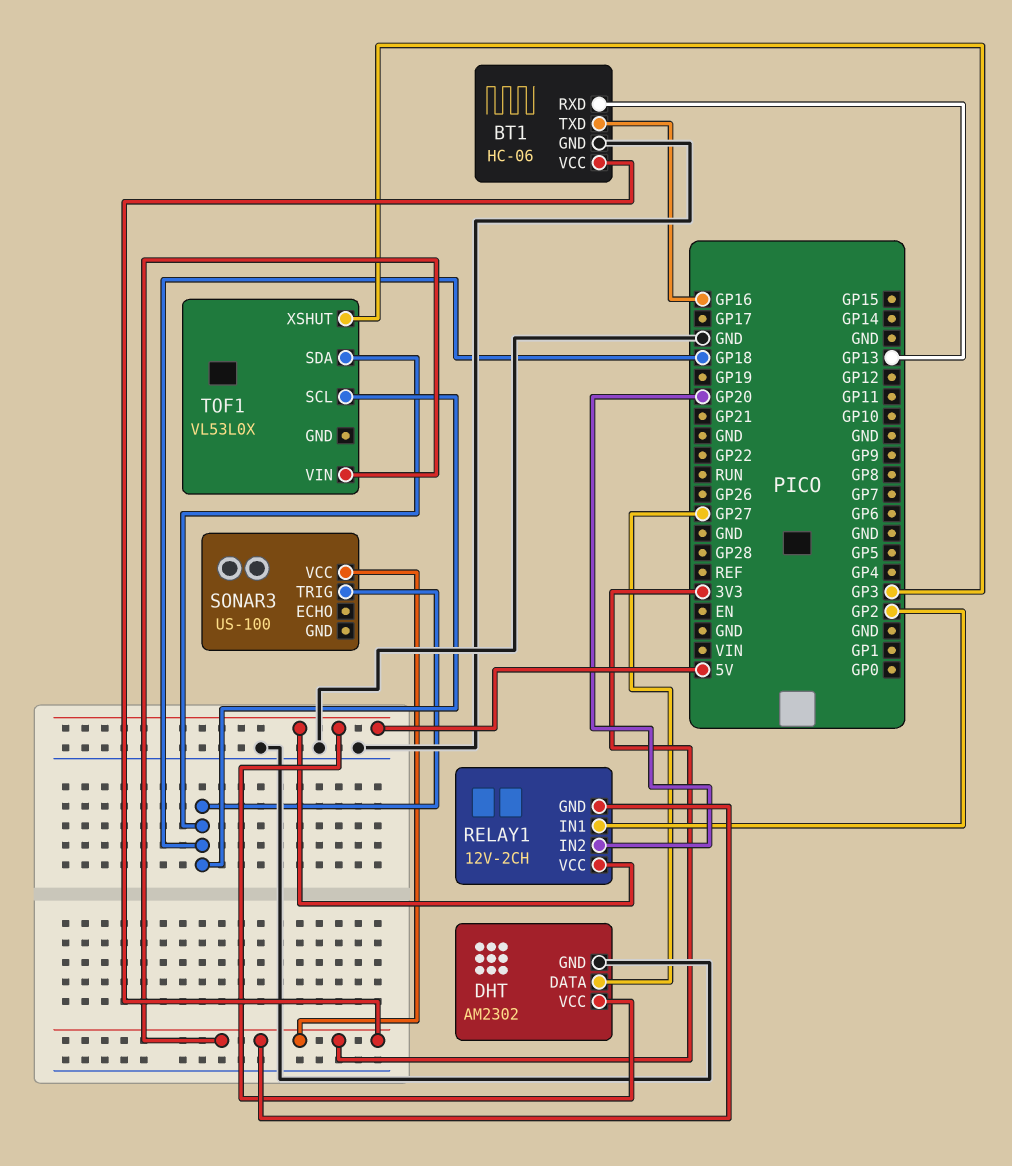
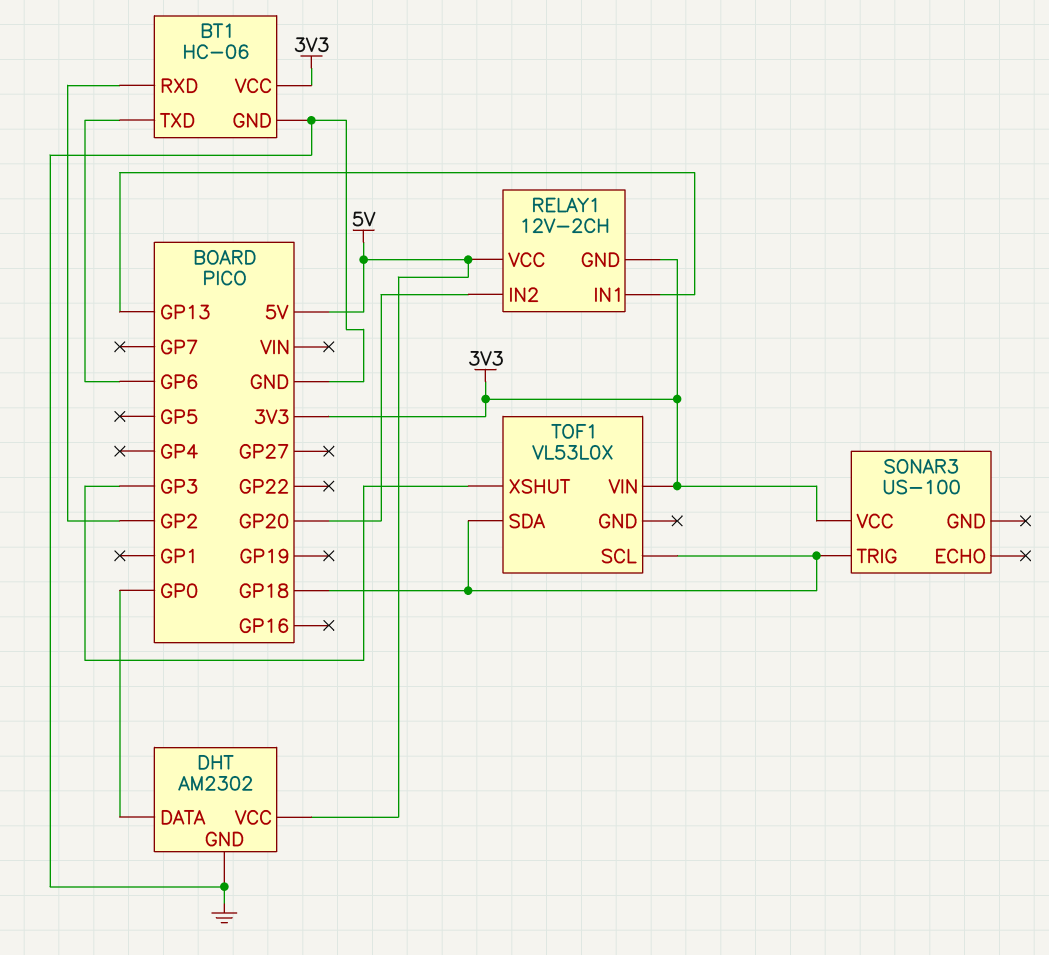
BT1 pin RXD: GP13 -> GP2
BT1 pin TXD: GP16 -> GP6
DHT pin DATA: GP27 -> GP0
RELAY1 pin IN1: GP2 -> GP13

